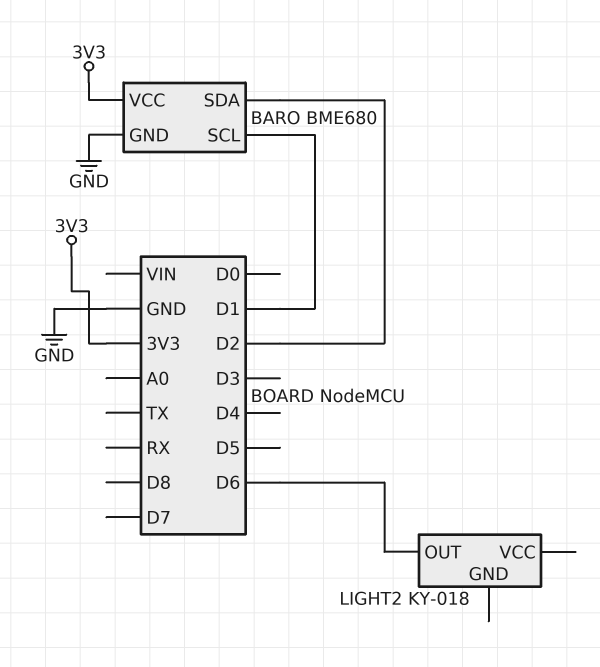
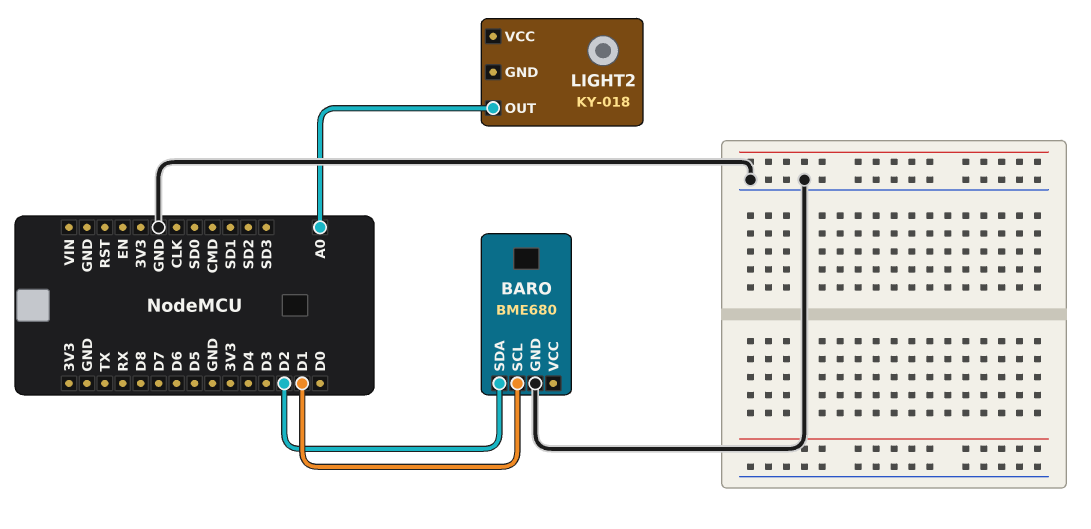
BARO pin VCC: 3V3 -> none
LIGHT2 pin OUT: D6 -> A0

